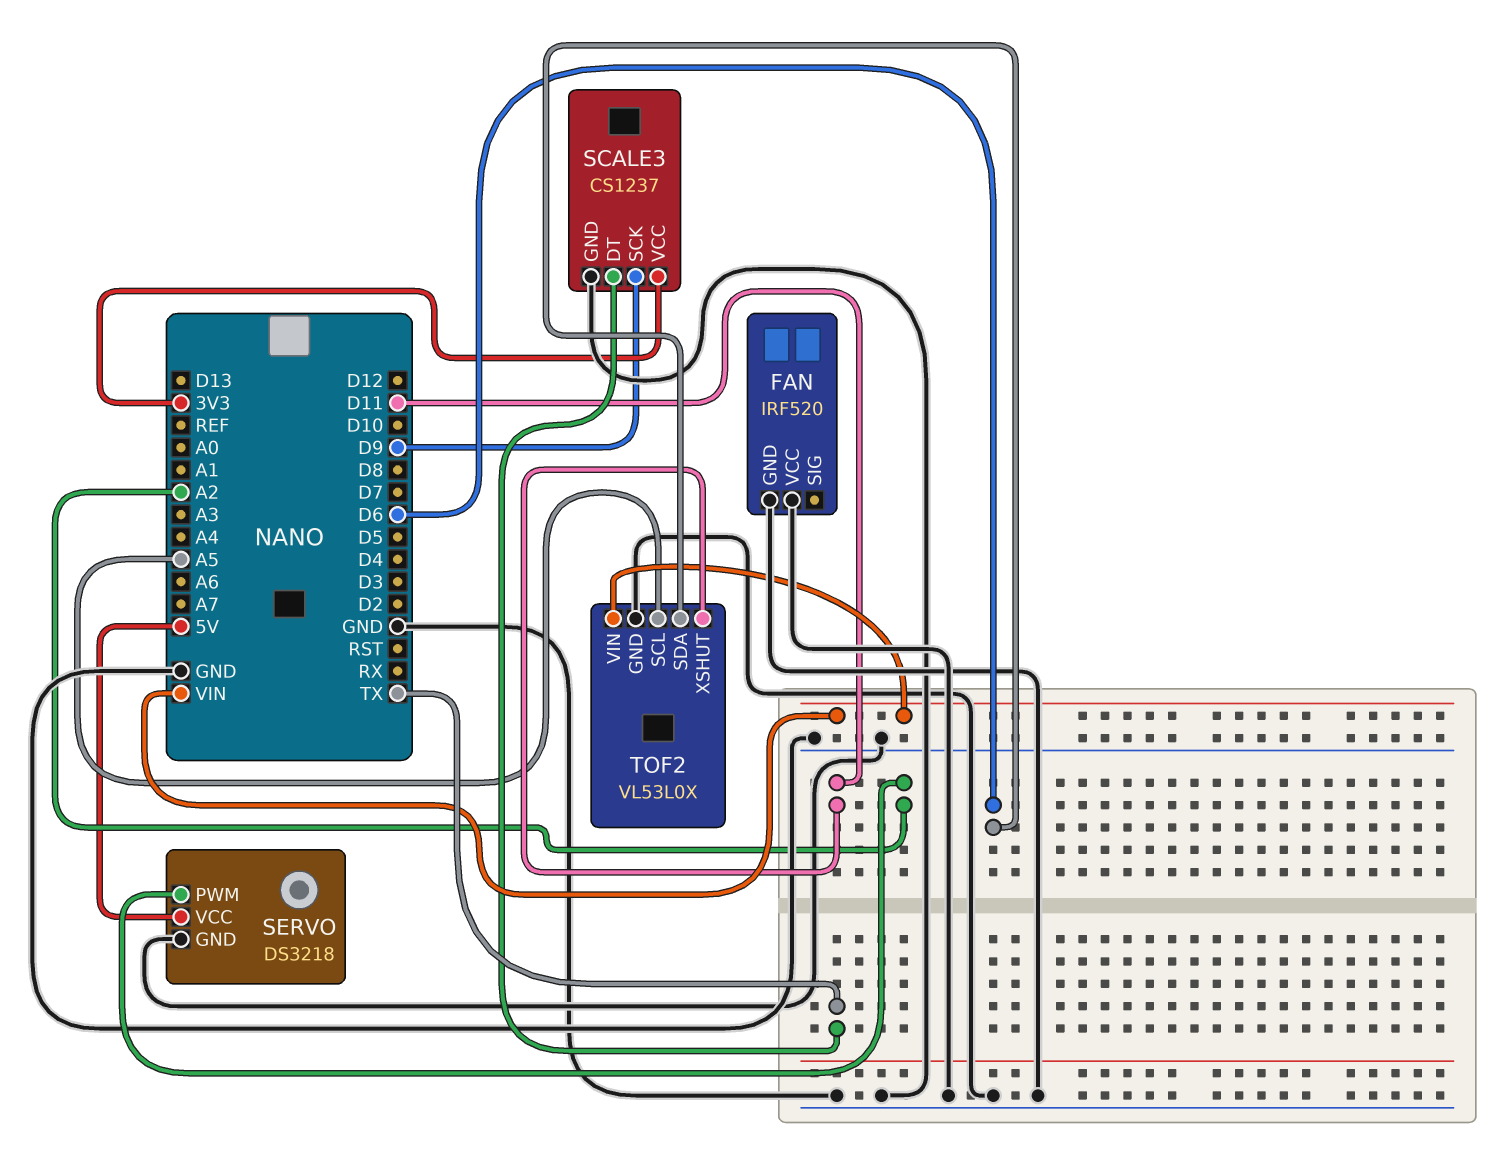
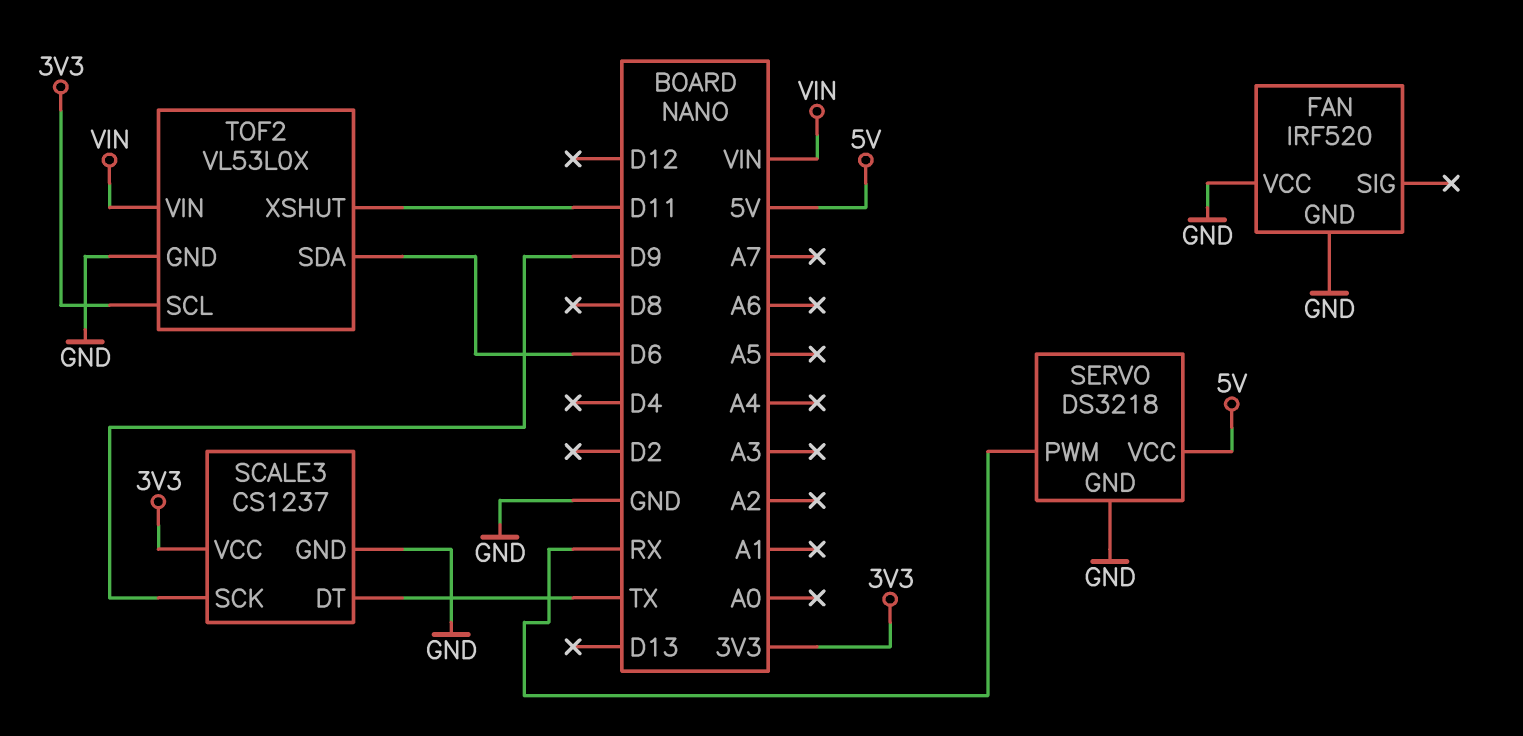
SERVO pin PWM: A2 -> RX
TOF2 pin SCL: A5 -> 3V3

